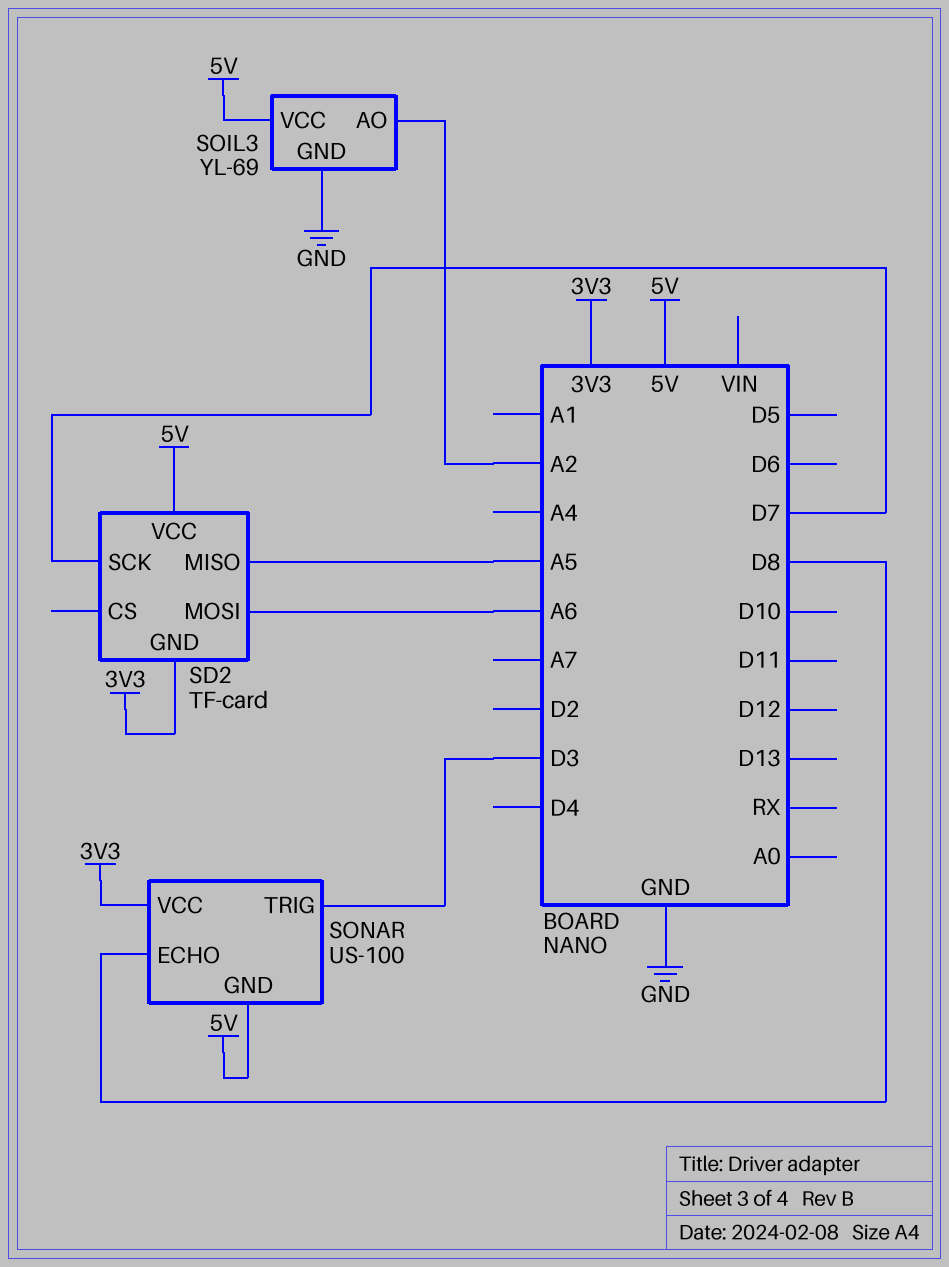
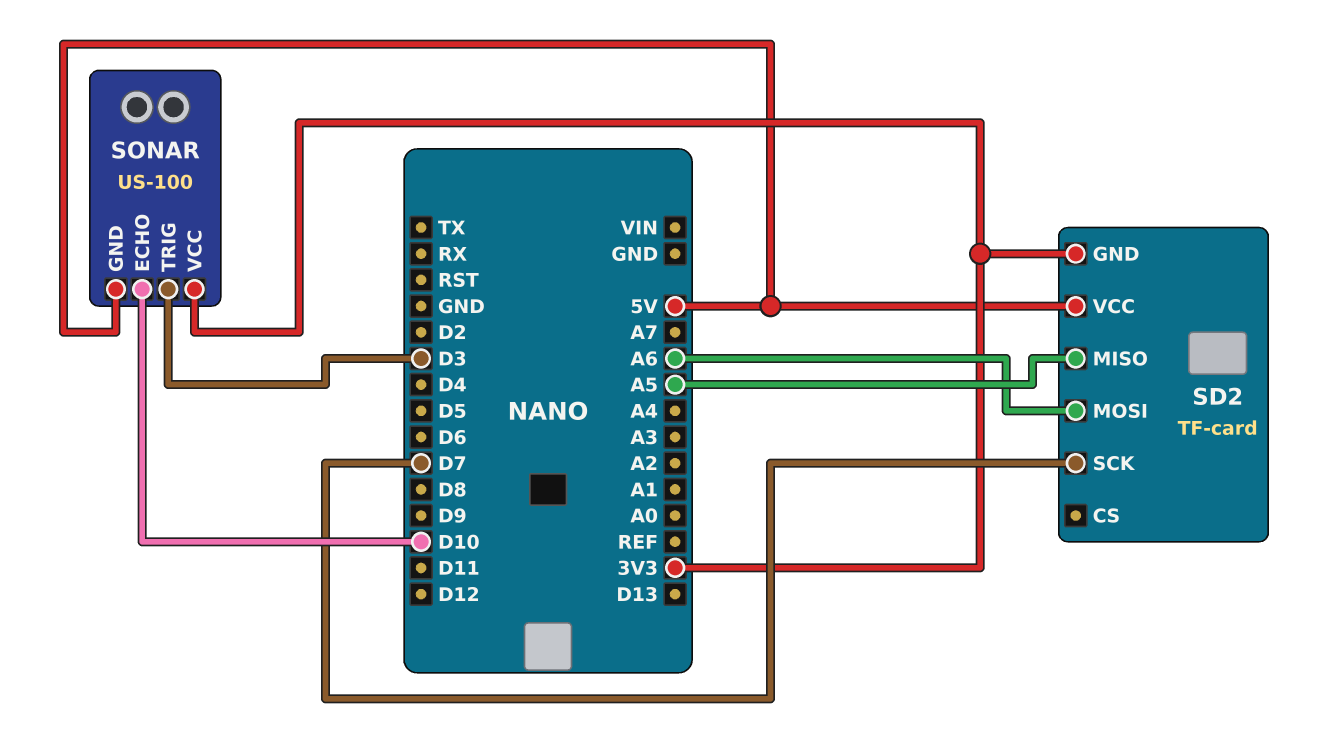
SOIL3: YL-69 -> none
SOIL3 pin AO: A2 -> none
SOIL3 pin GND: GND -> none
SOIL3 pin VCC: 5V -> none
SONAR pin ECHO: D8 -> D10

